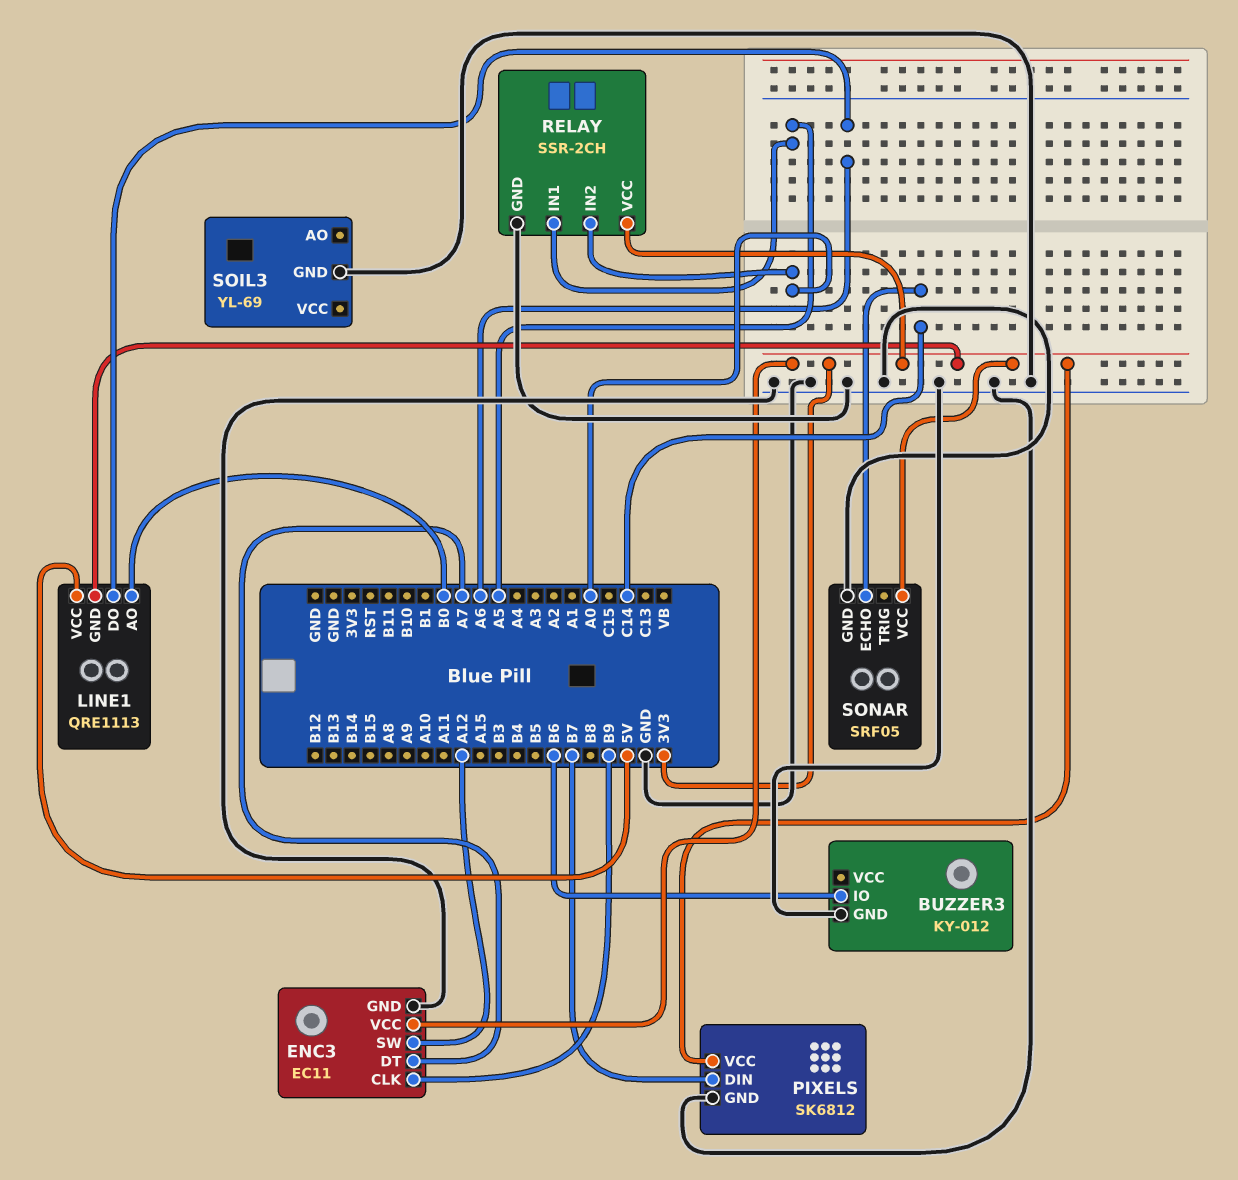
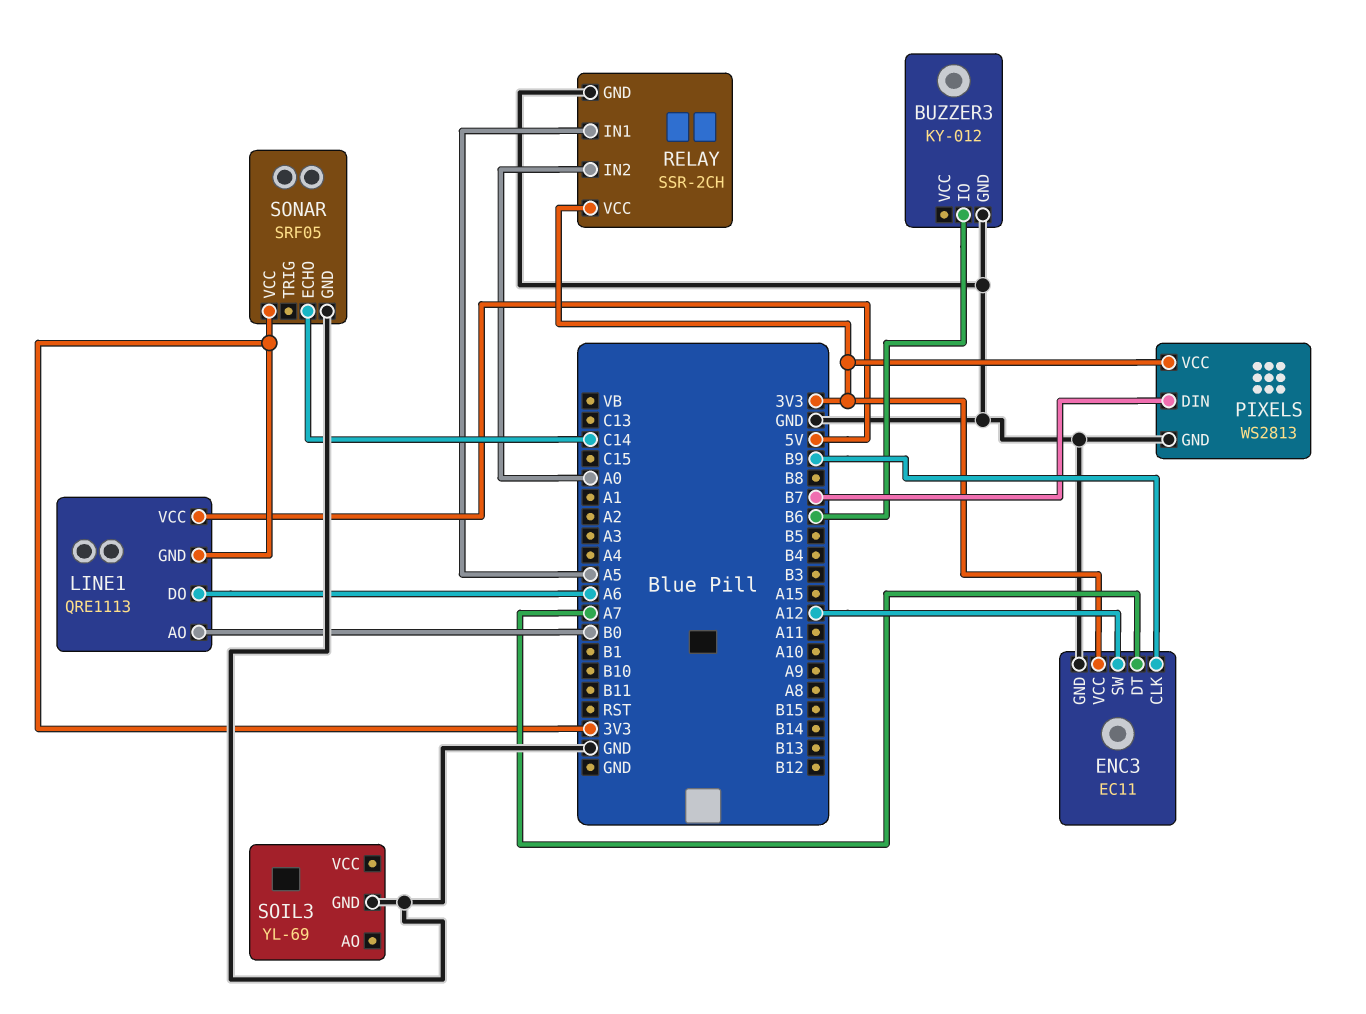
PIXELS: SK6812 -> WS2813

